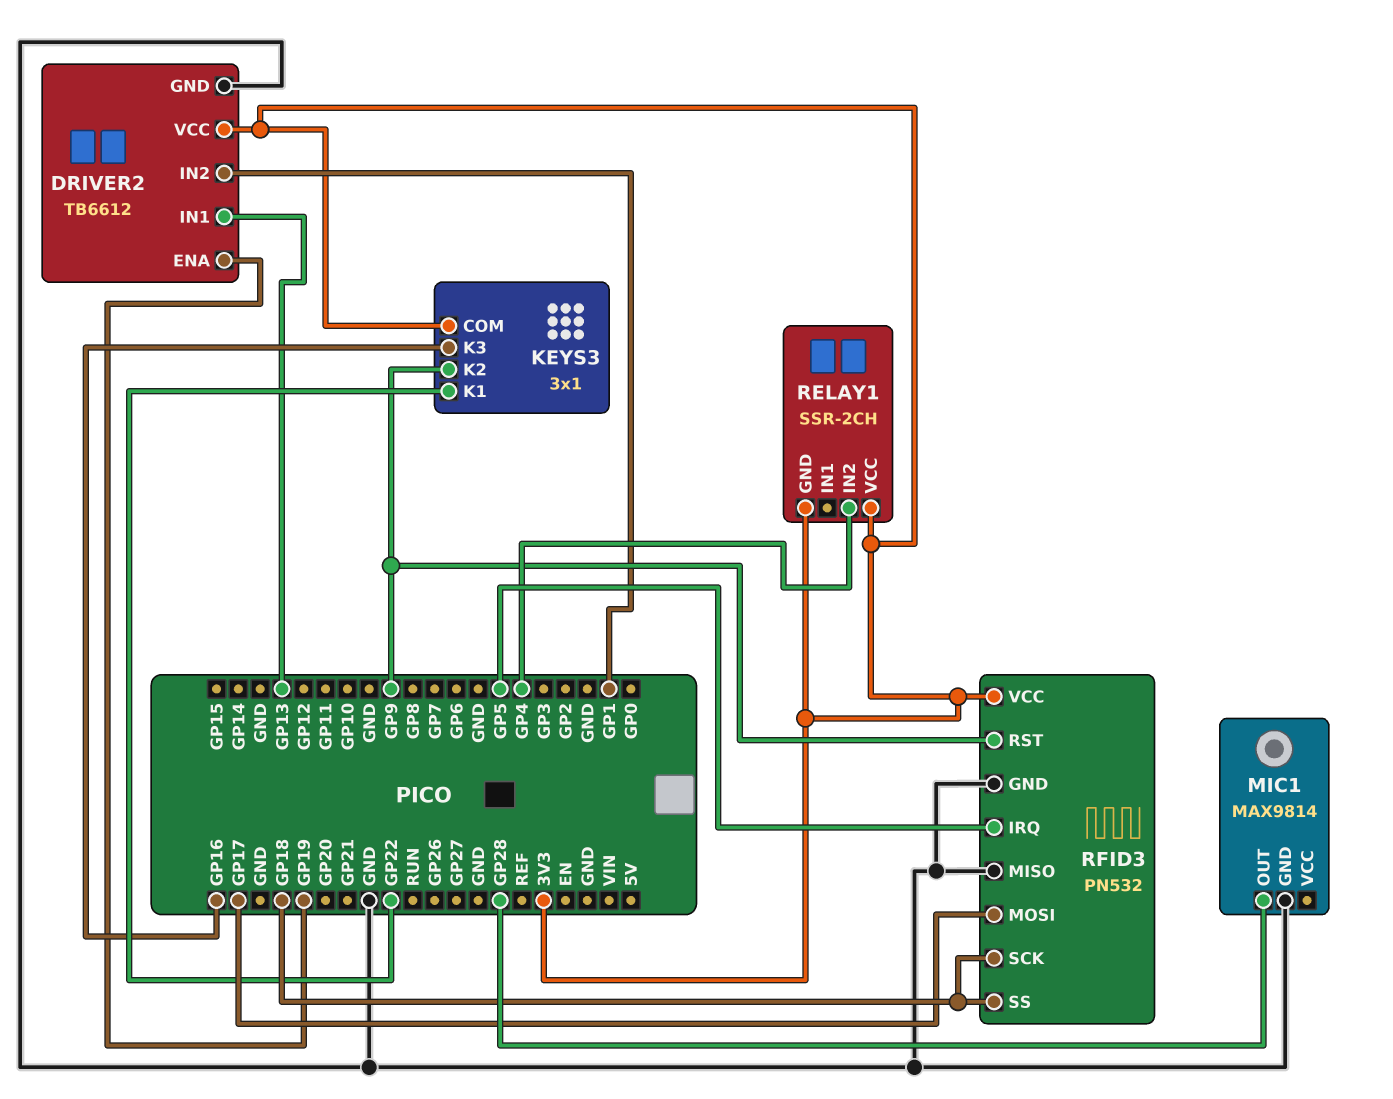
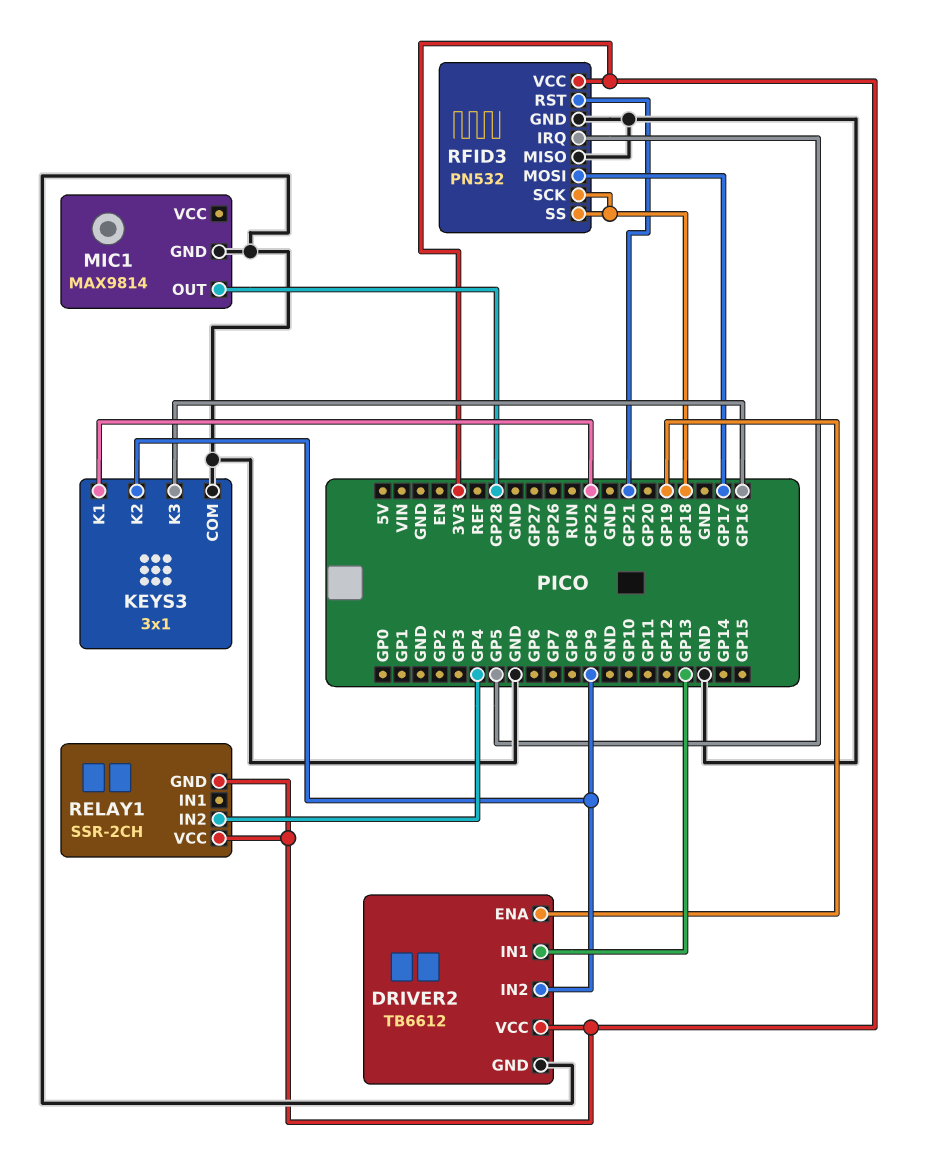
DRIVER2 pin IN2: GP1 -> GP9
KEYS3 pin COM: 3V3 -> GND
RFID3 pin RST: GP9 -> GP21

